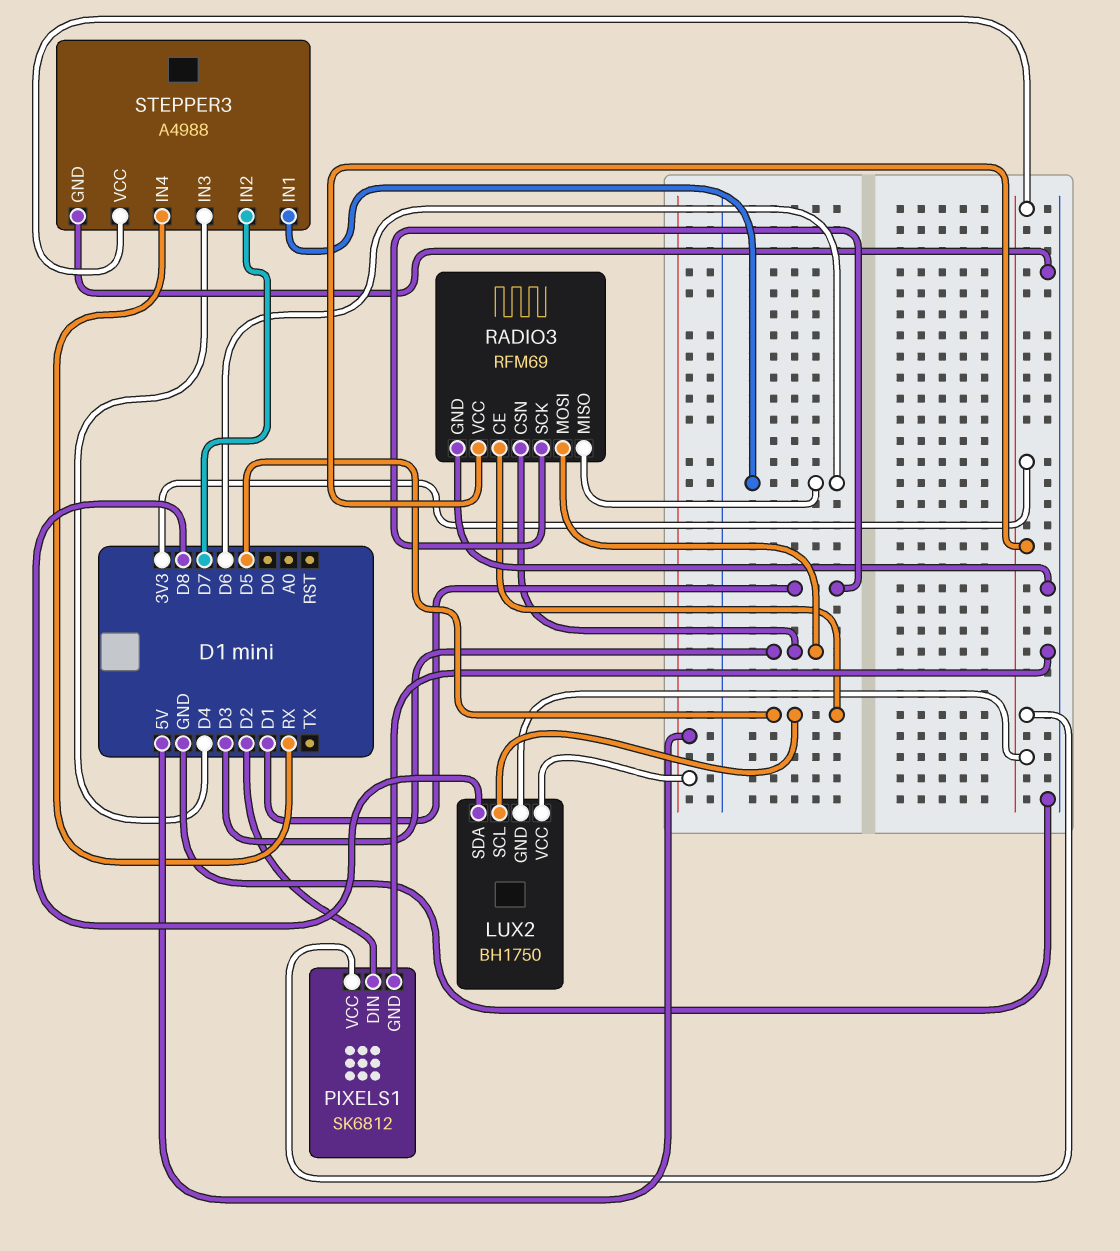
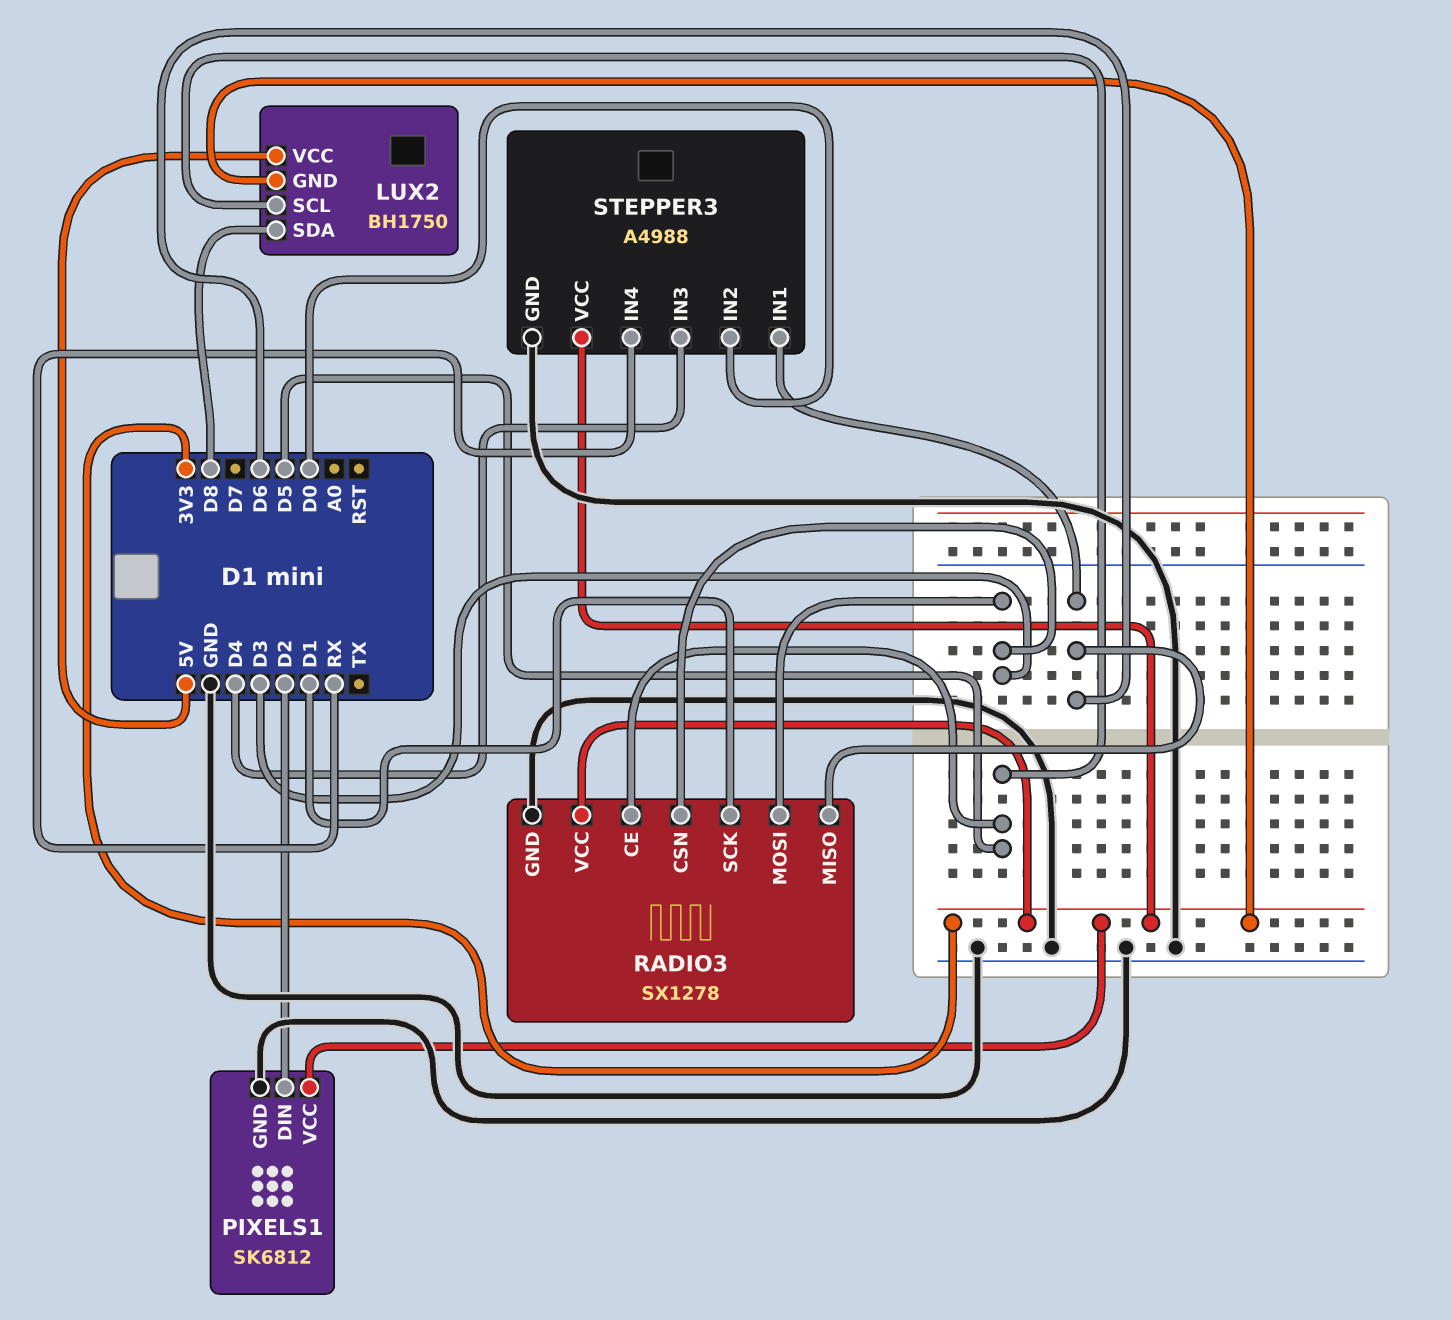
RADIO3: RFM69 -> SX1278
STEPPER3 pin IN2: D7 -> D0

